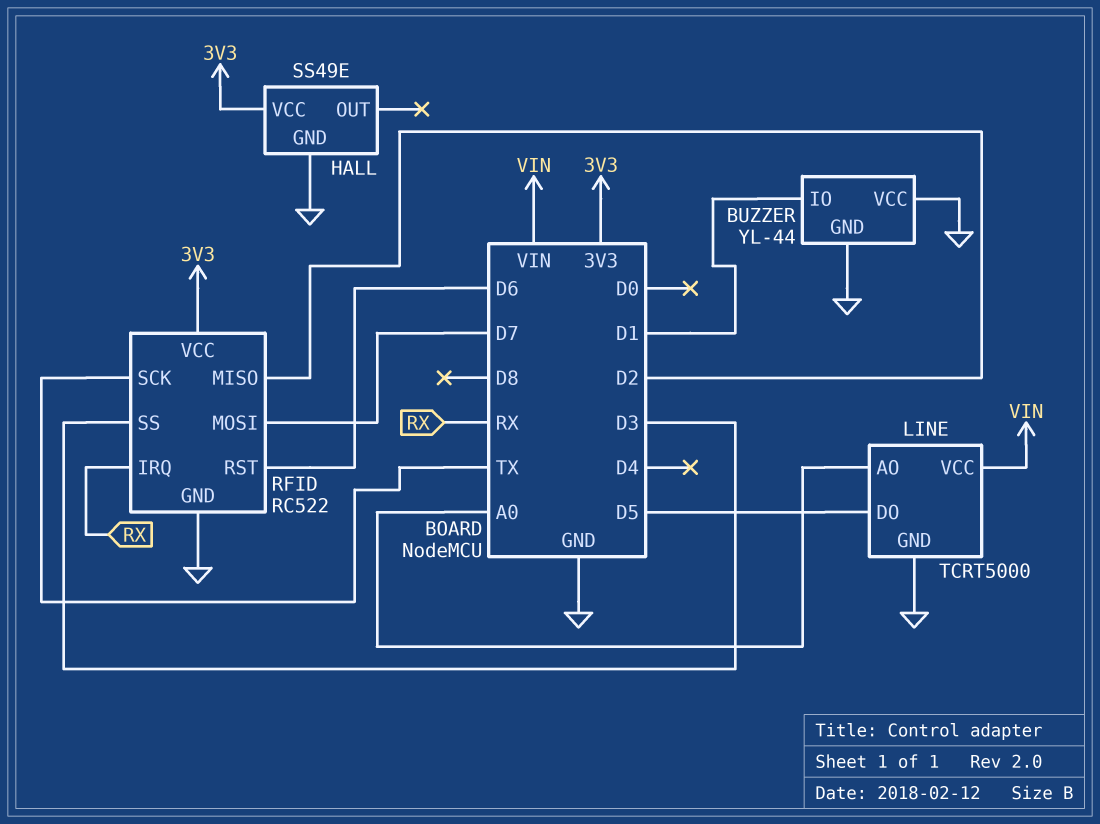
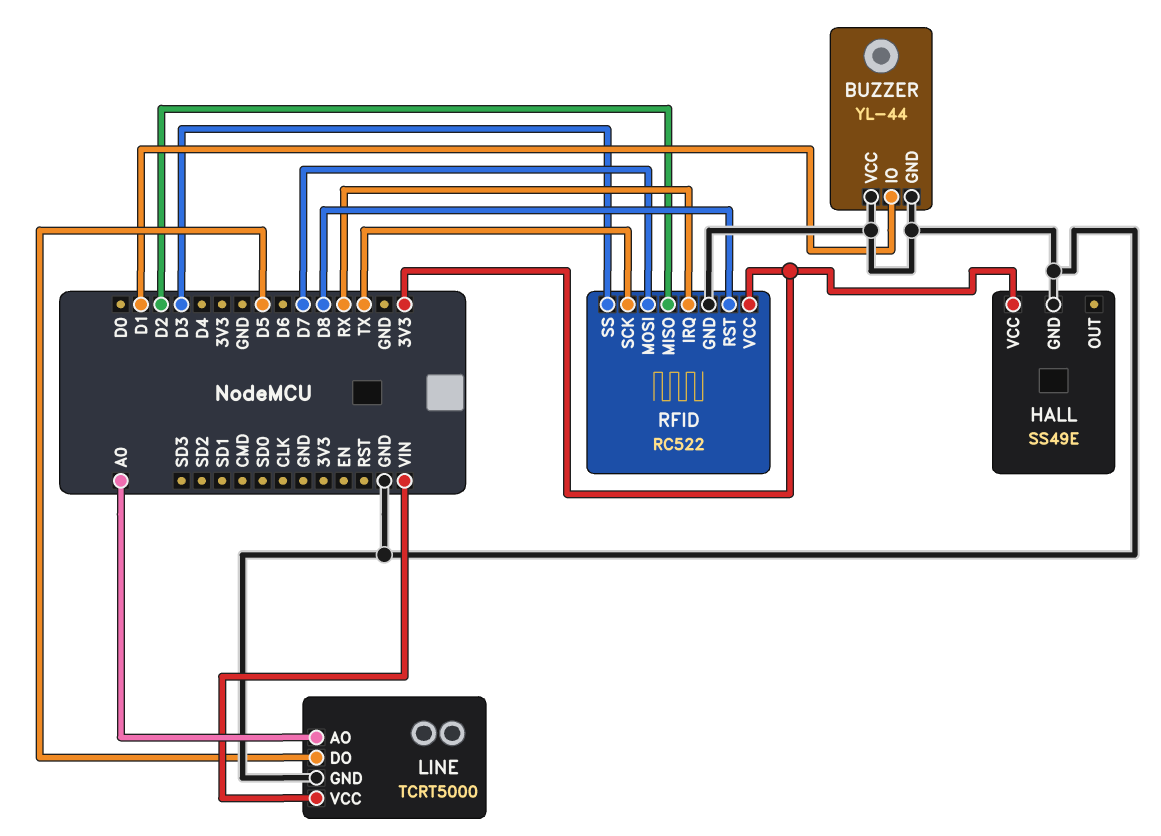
RFID pin RST: D6 -> D8

